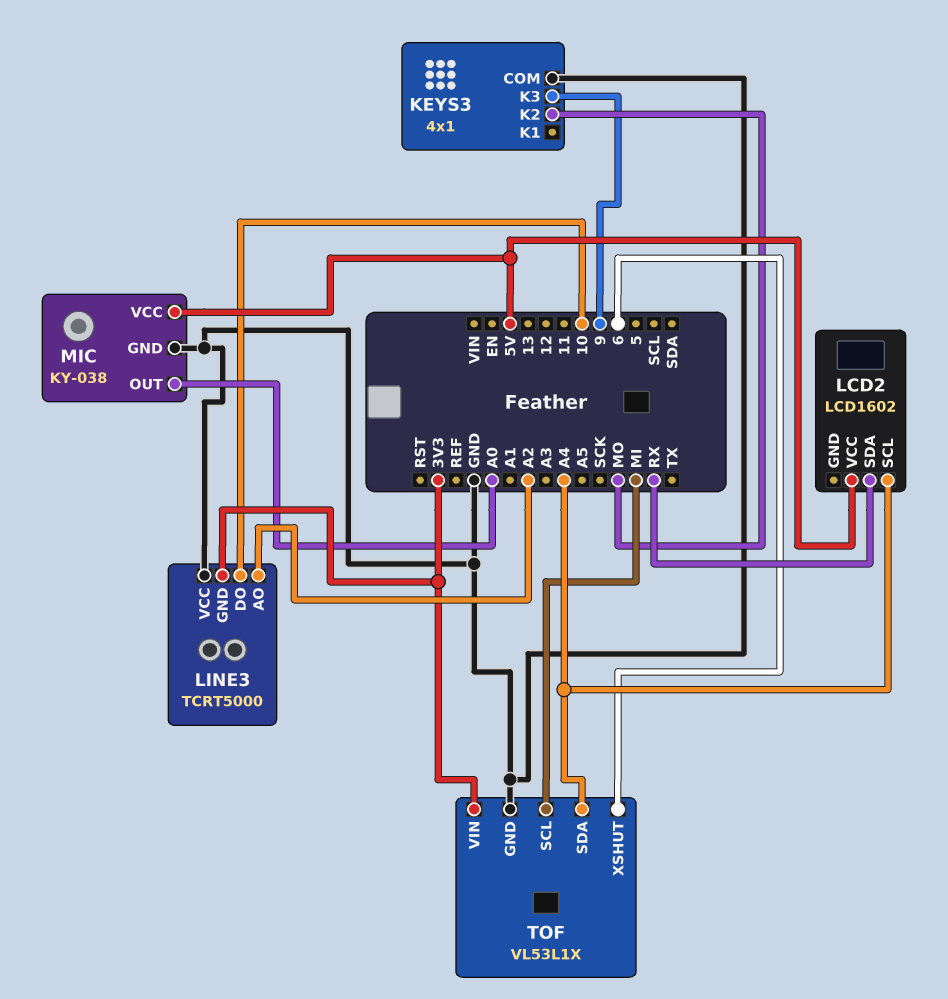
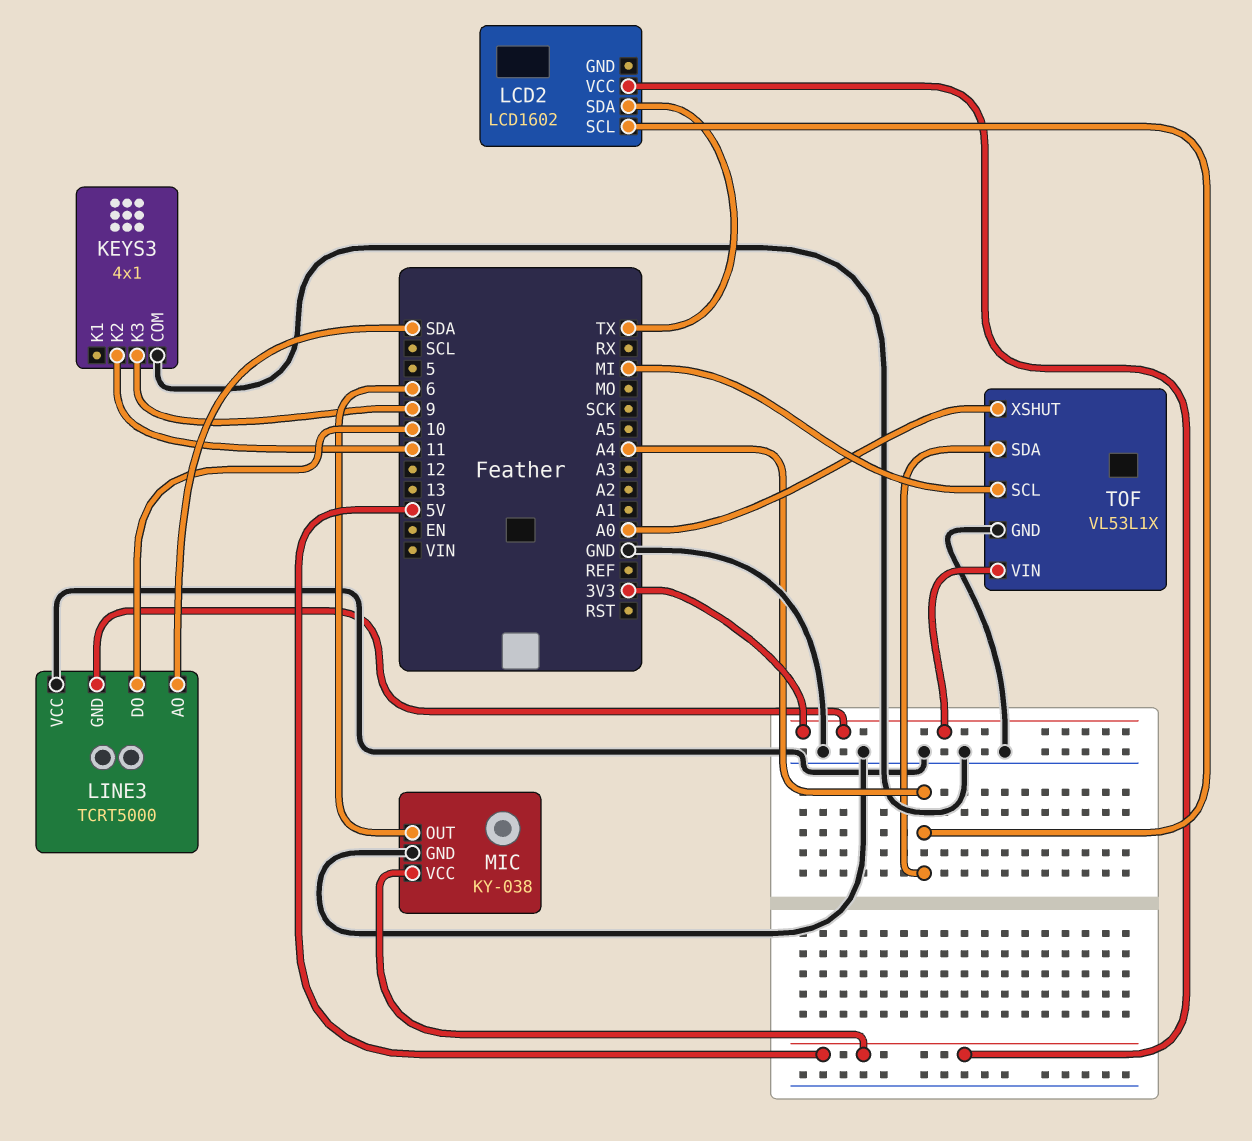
KEYS3 pin K2: MO -> 11
LCD2 pin SDA: RX -> TX
LINE3 pin AO: A2 -> SDA
MIC pin OUT: A0 -> 6
TOF pin XSHUT: 6 -> A0

